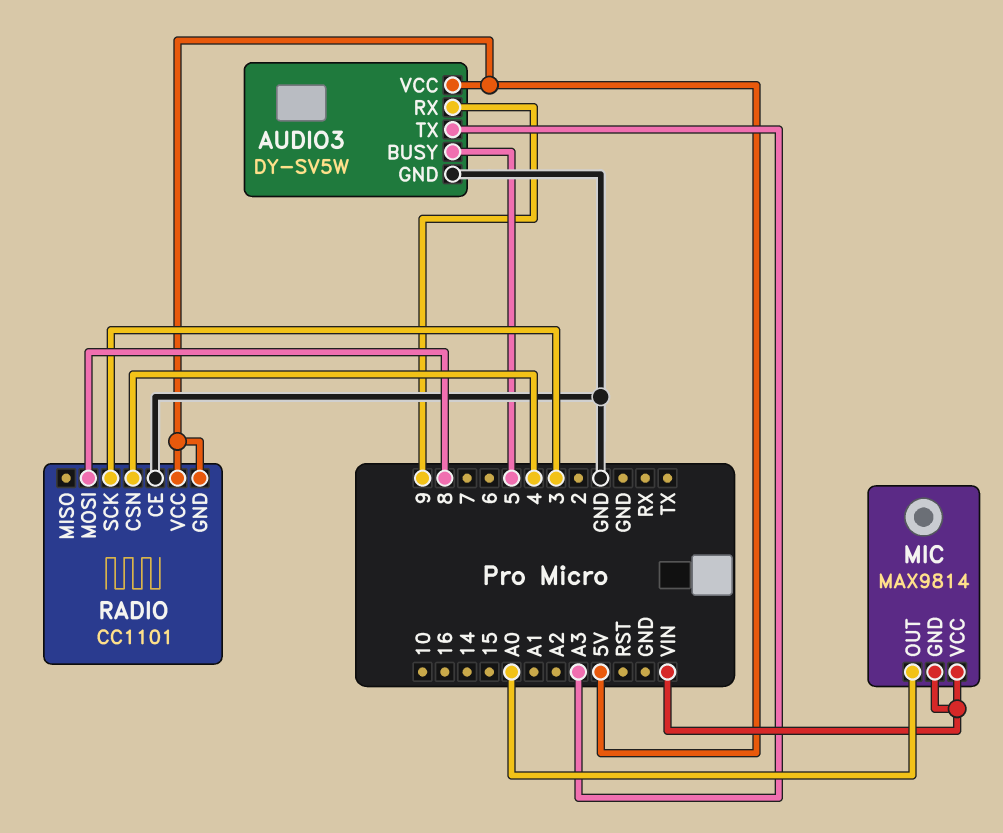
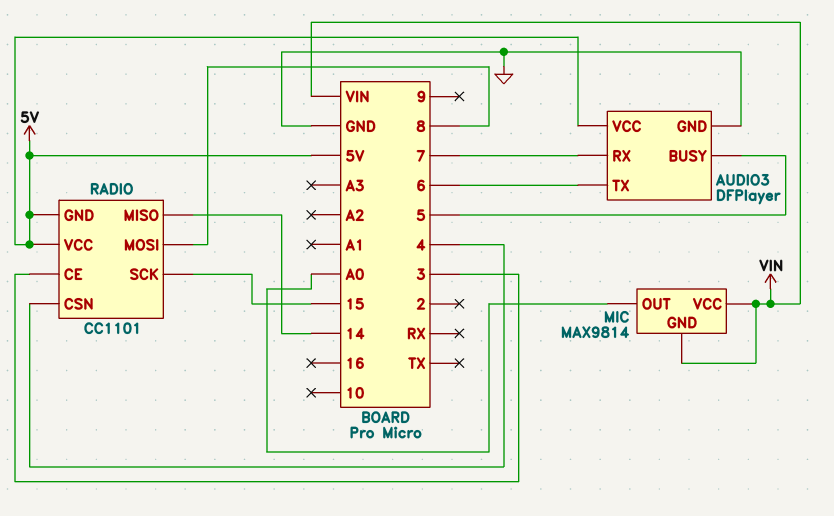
AUDIO3: DY-SV5W -> DFPlayer
AUDIO3 pin RX: 9 -> 7
AUDIO3 pin TX: A3 -> 6
RADIO pin CE: GND -> 3
RADIO pin MISO: none -> 14
RADIO pin SCK: 3 -> 15

